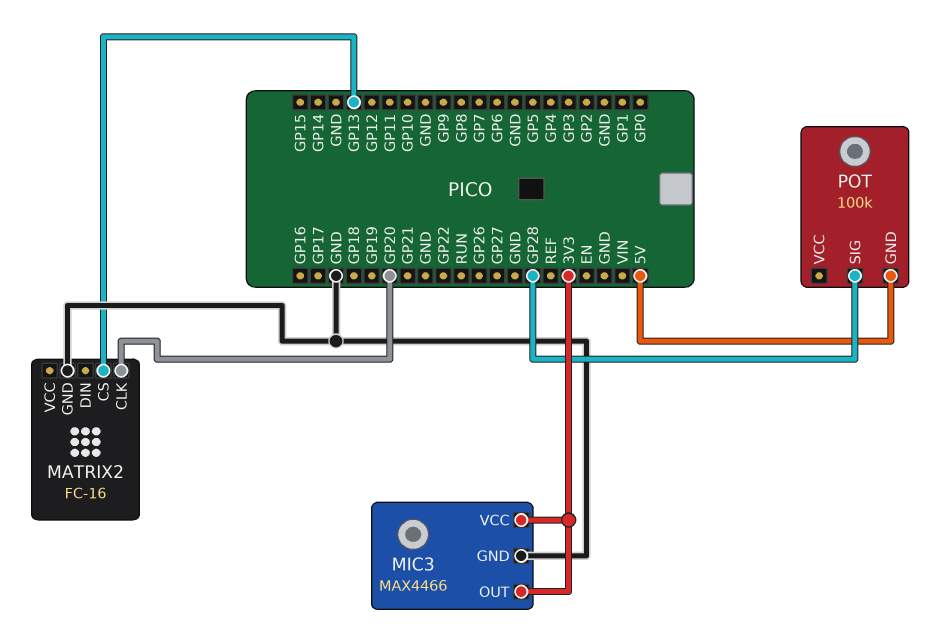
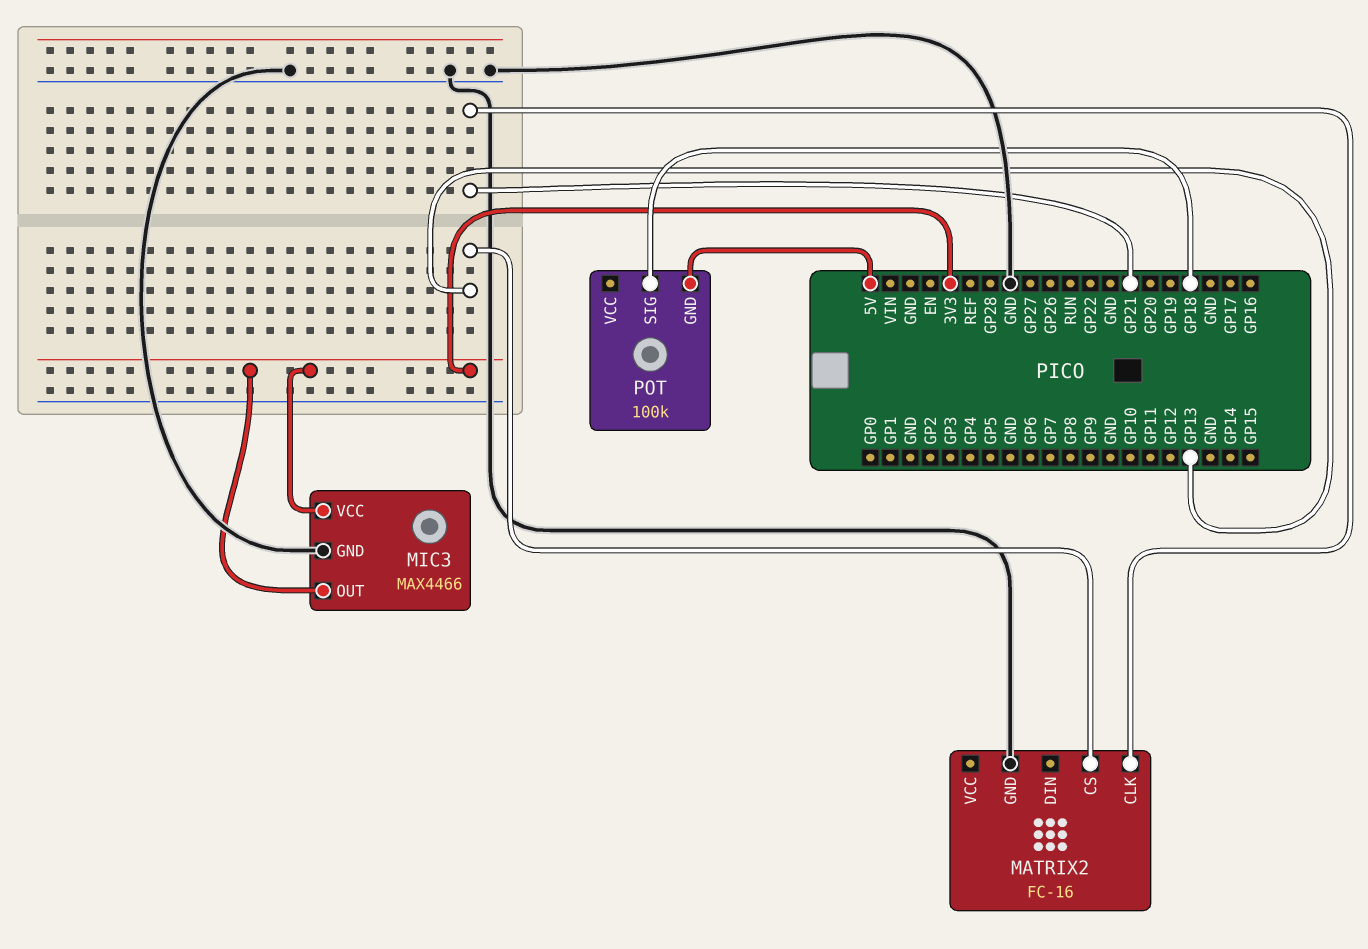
MATRIX2 pin CLK: GP20 -> GP21
POT pin SIG: GP28 -> GP18

